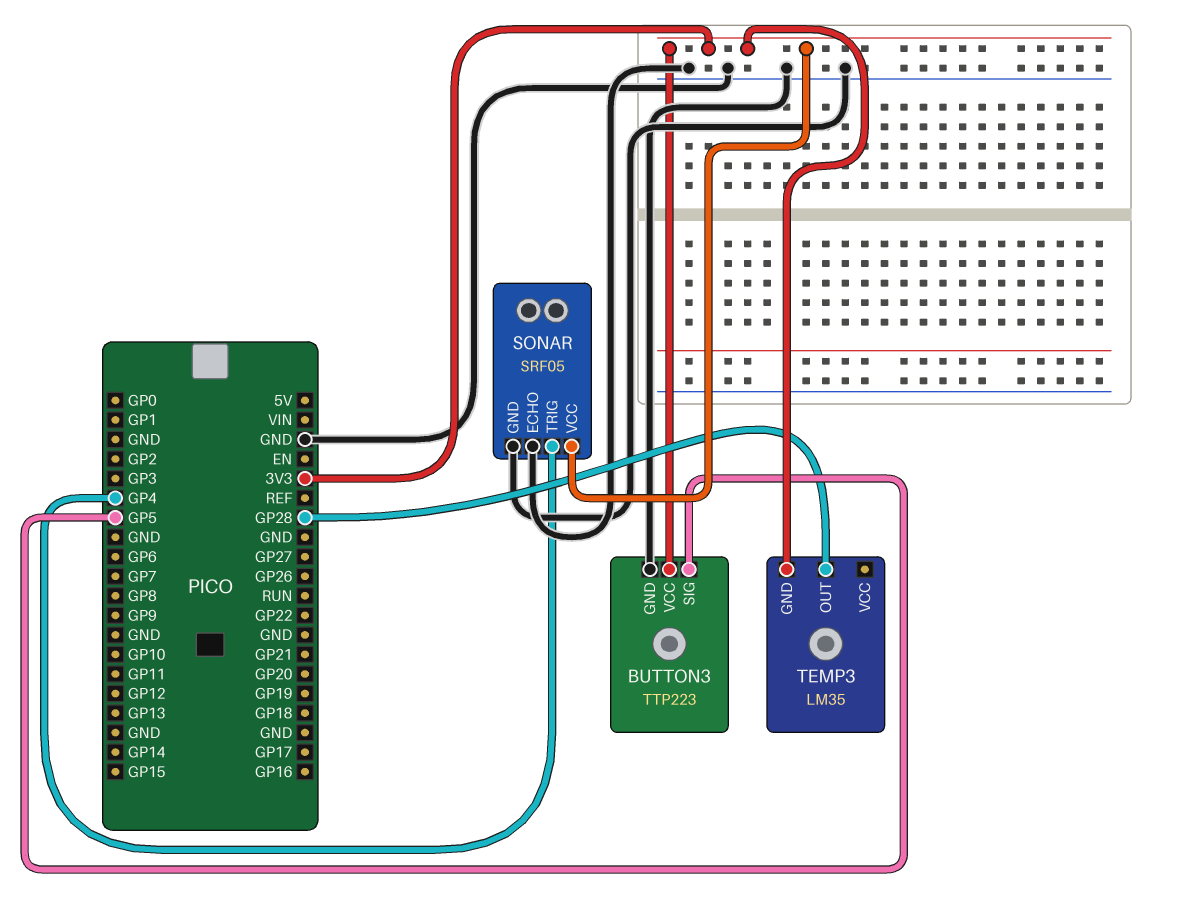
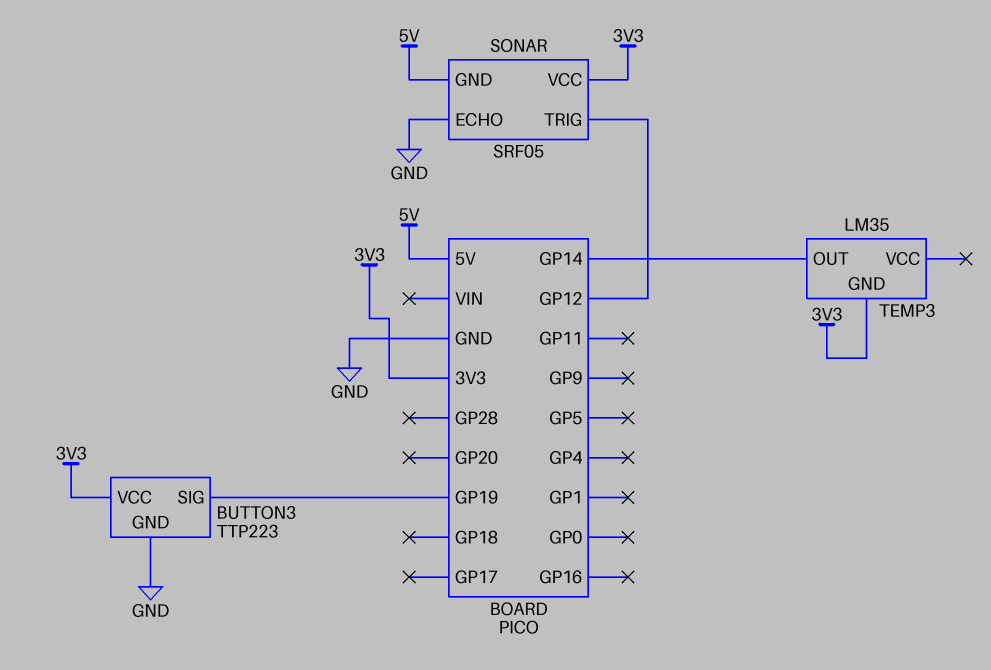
BUTTON3 pin SIG: GP5 -> GP19
SONAR pin GND: GND -> 5V
SONAR pin TRIG: GP4 -> GP12
TEMP3 pin OUT: GP28 -> GP14

